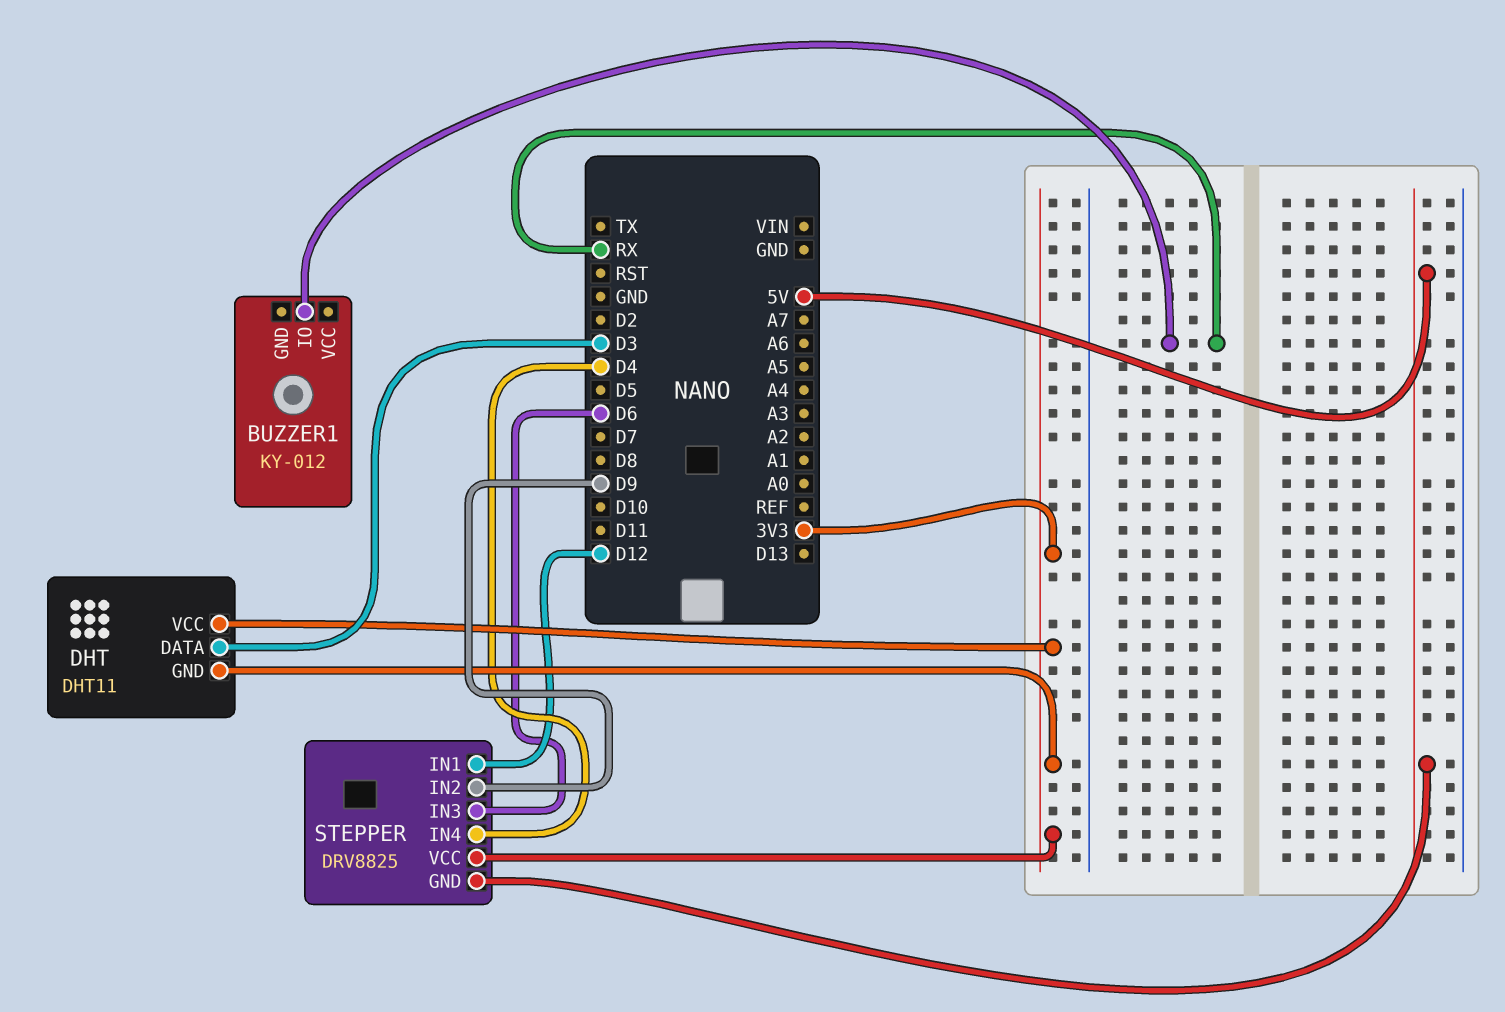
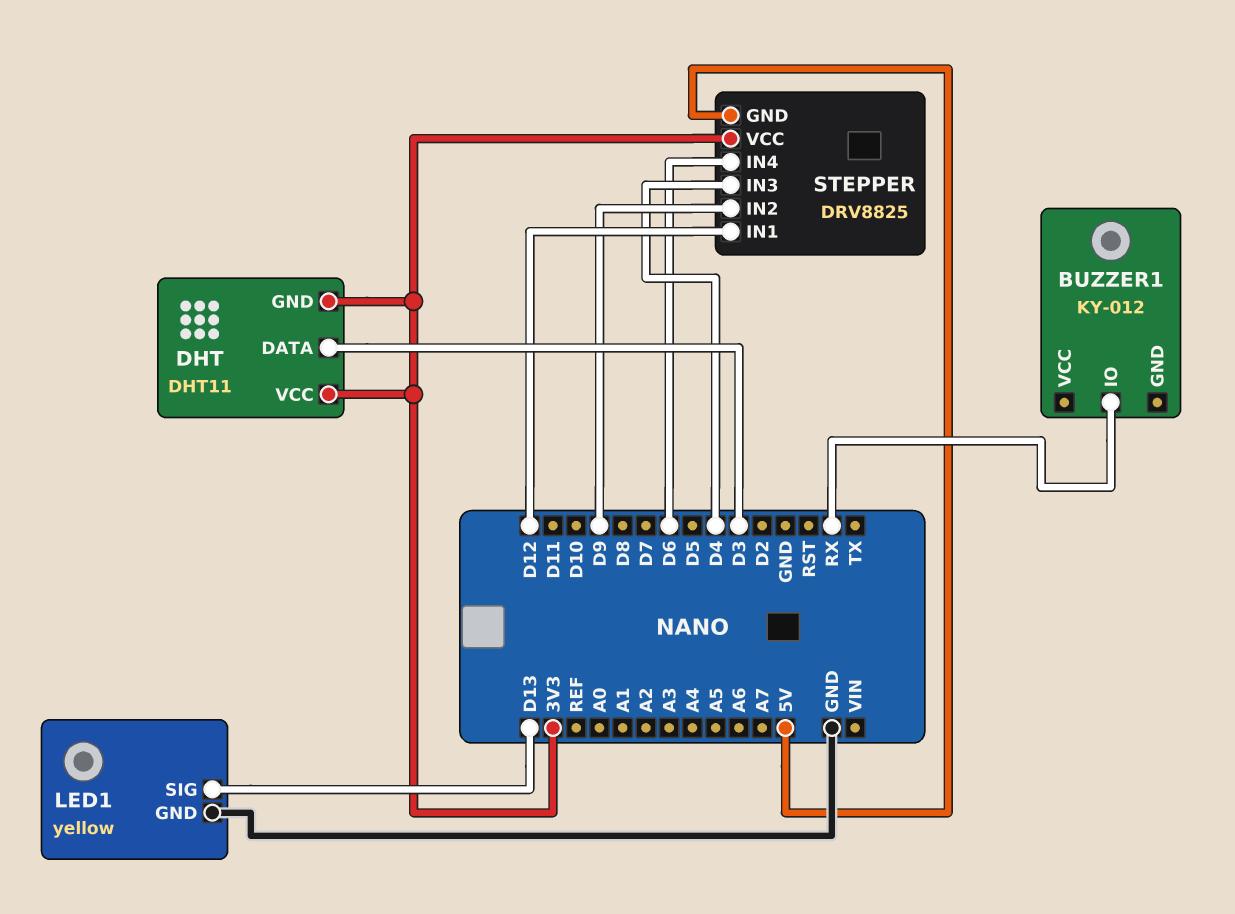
LED1: none -> yellow
LED1 pin GND: none -> GND
LED1 pin SIG: none -> D13
STEPPER pin IN3: D6 -> D4
STEPPER pin IN4: D4 -> D6

